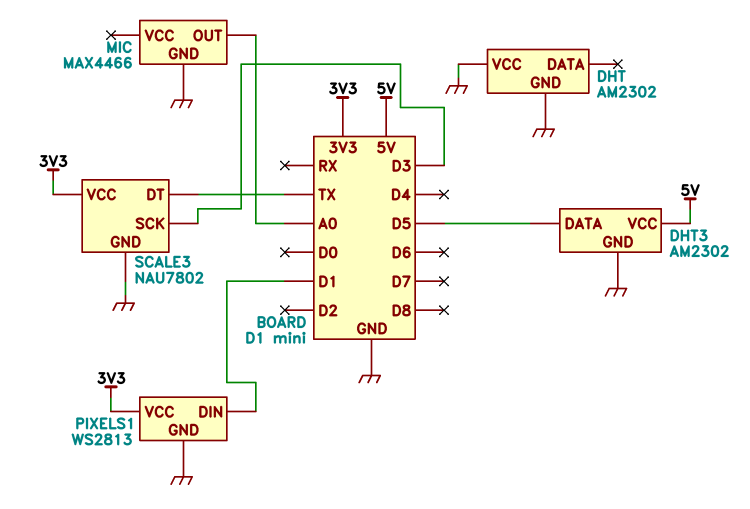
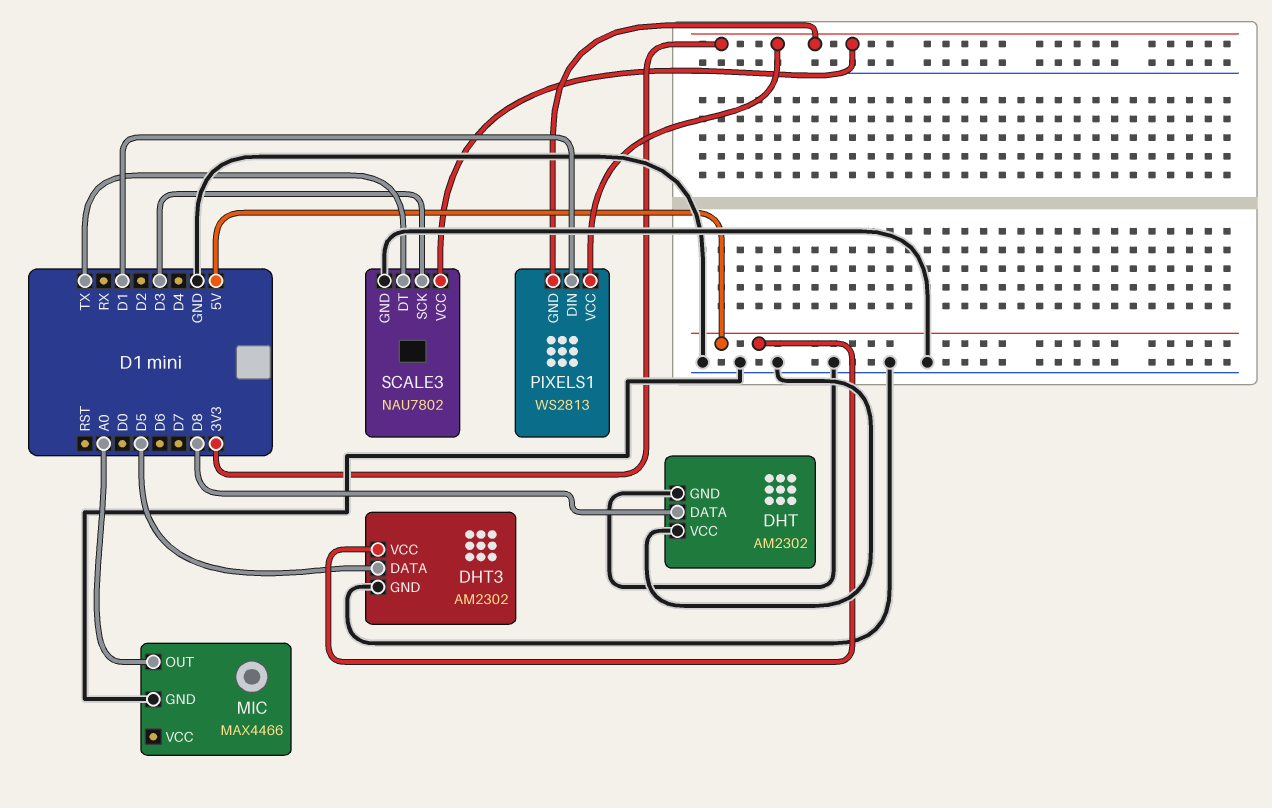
DHT pin DATA: none -> D8
PIXELS1 pin GND: GND -> 3V3

